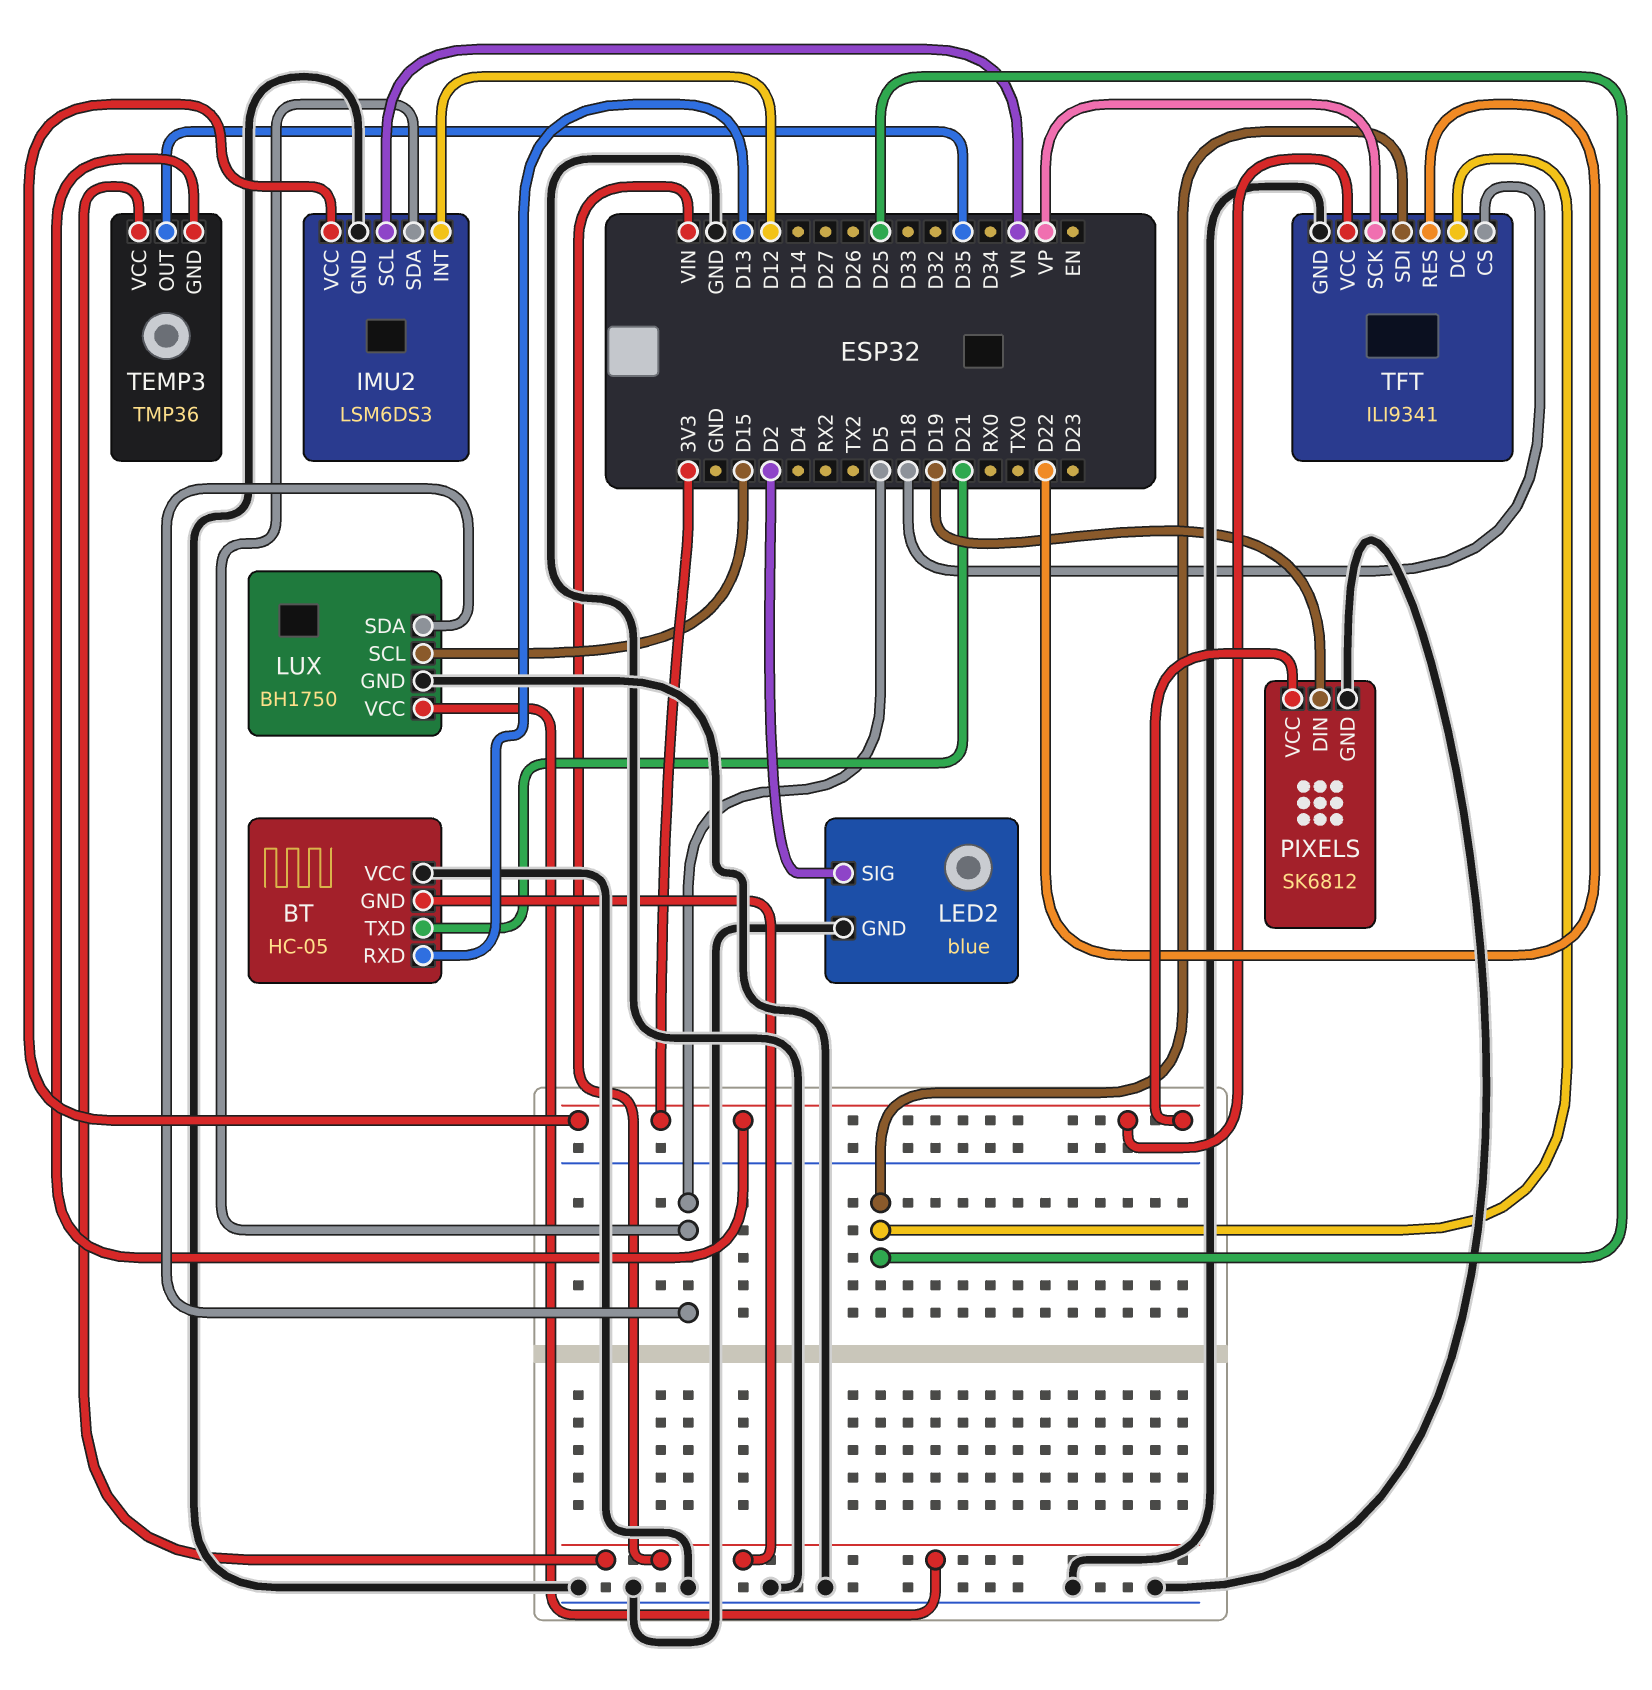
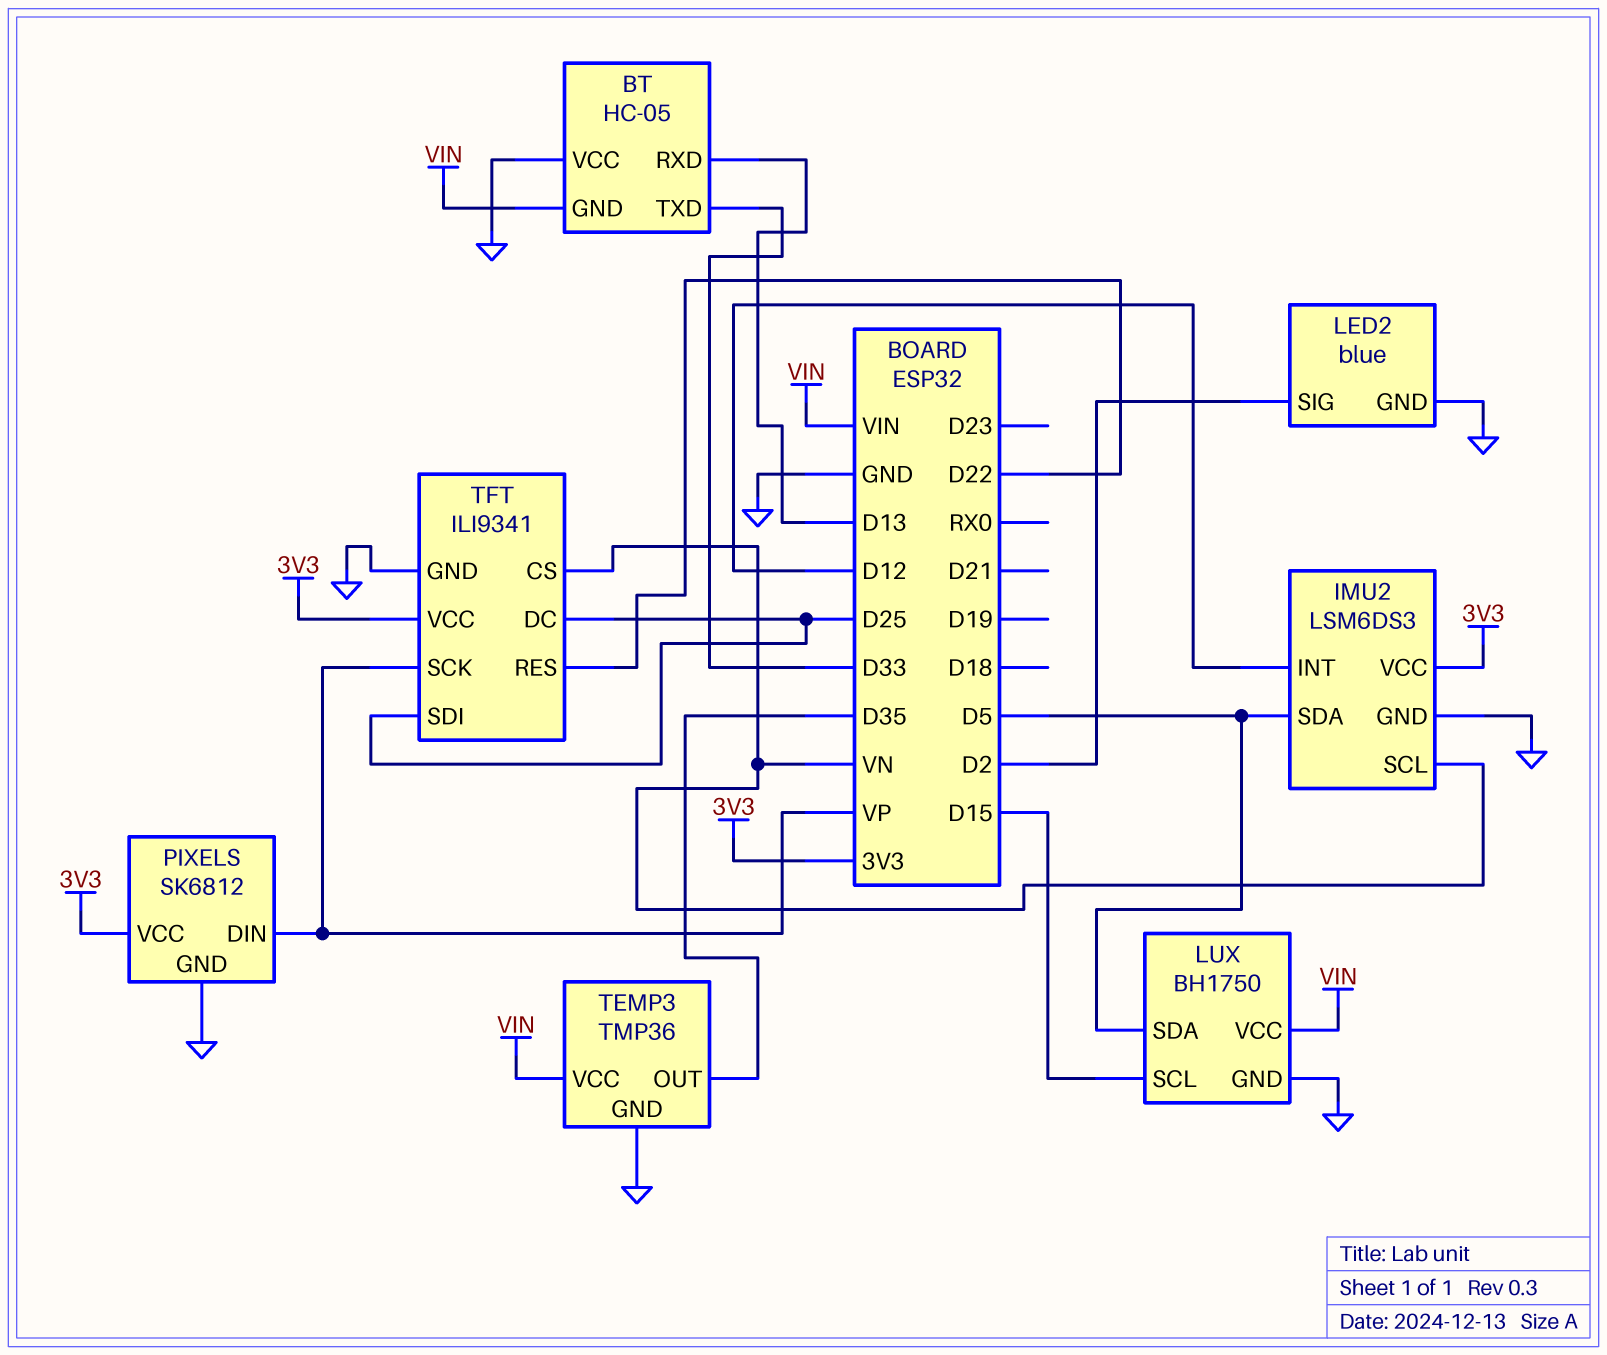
BT pin TXD: D21 -> D33
PIXELS pin DIN: D19 -> VP
TEMP3 pin GND: 3V3 -> GND
TFT pin CS: D18 -> VN

